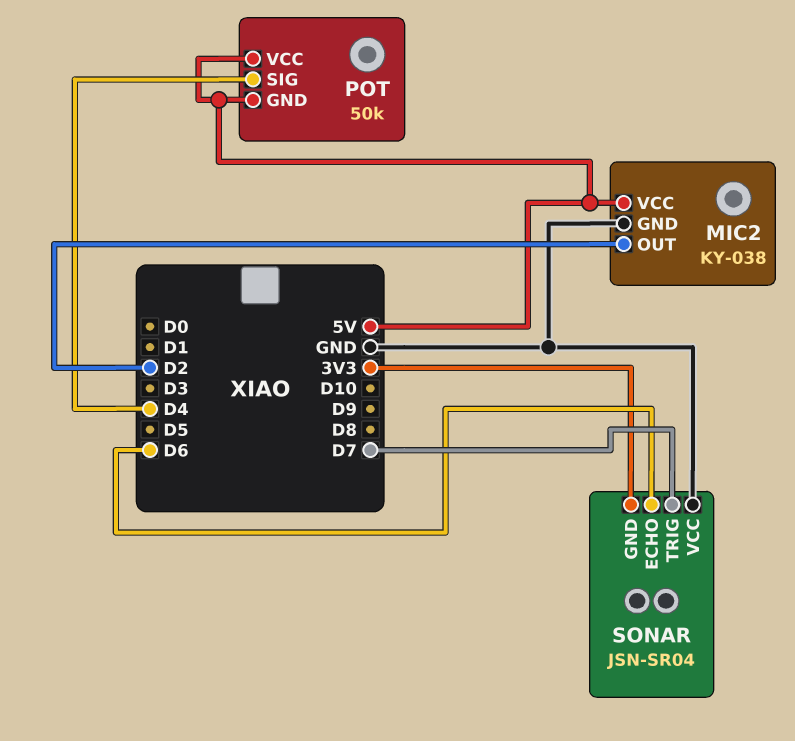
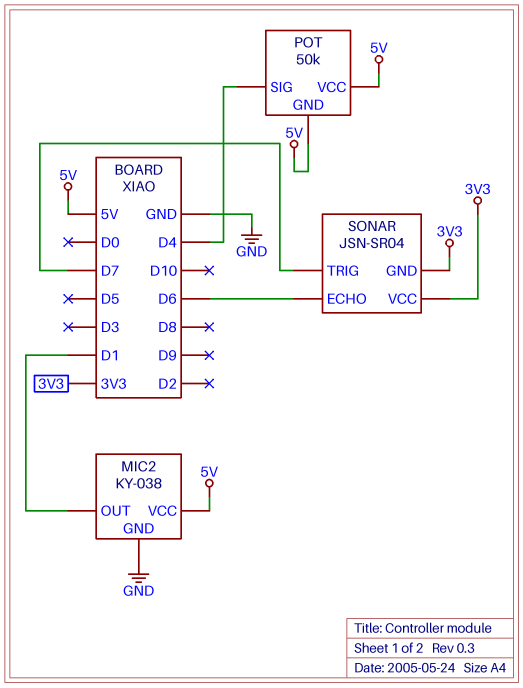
MIC2 pin OUT: D2 -> D1
SONAR pin VCC: GND -> 3V3

